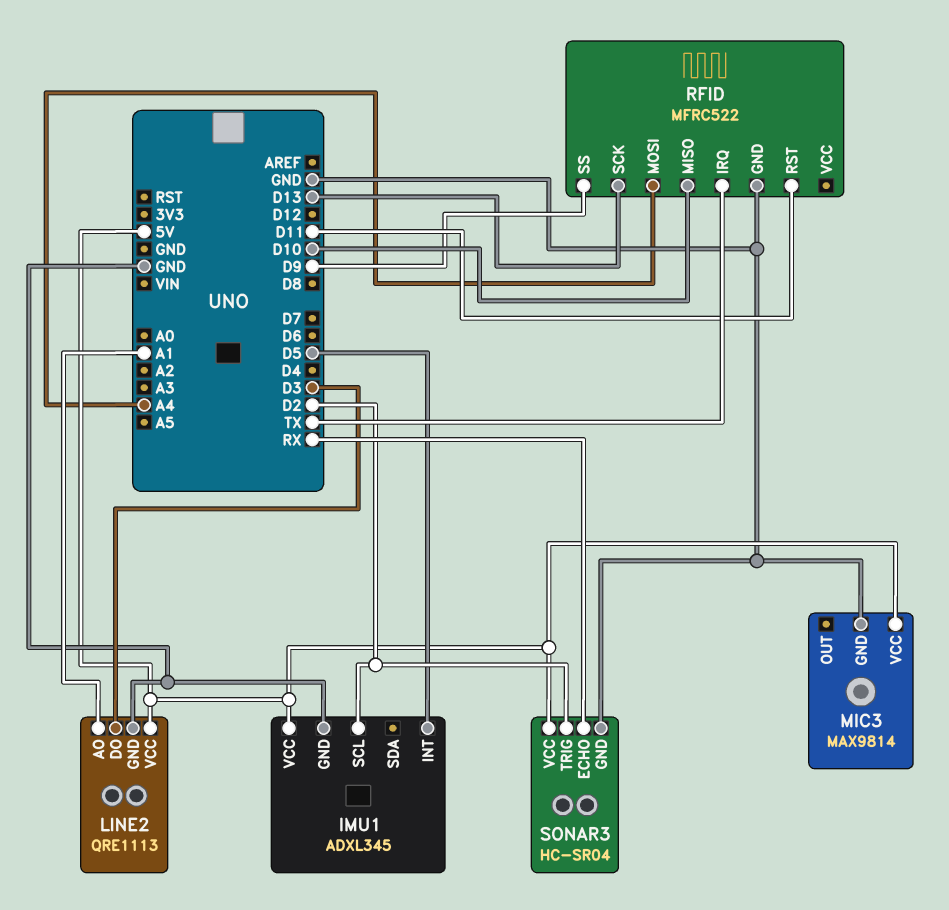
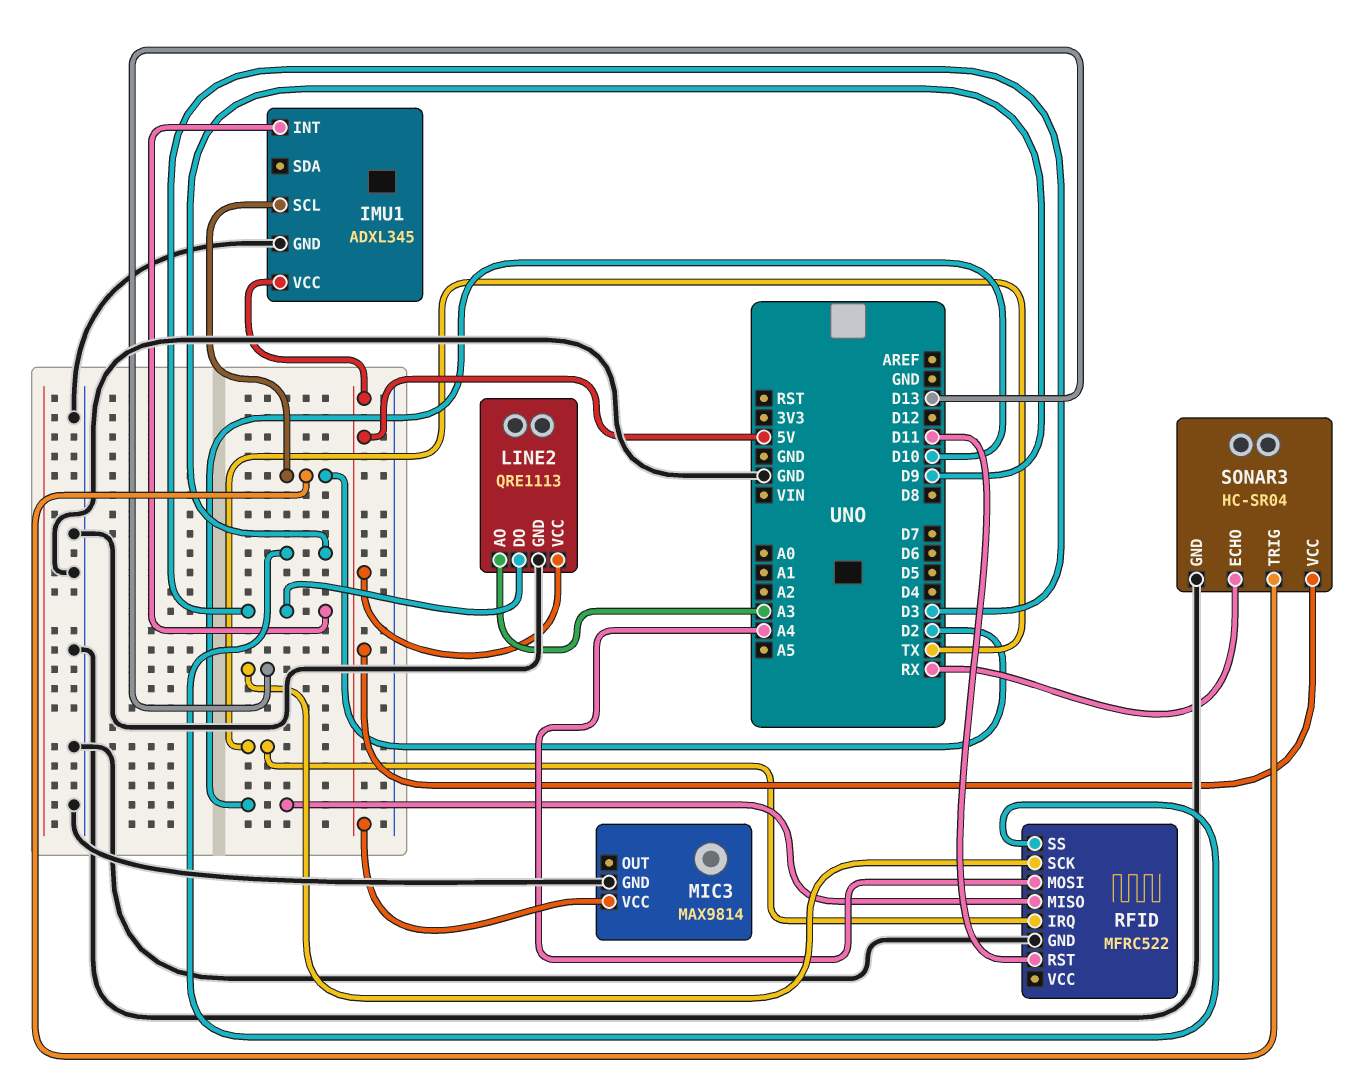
IMU1 pin INT: D5 -> D3
LINE2 pin AO: A1 -> A3

